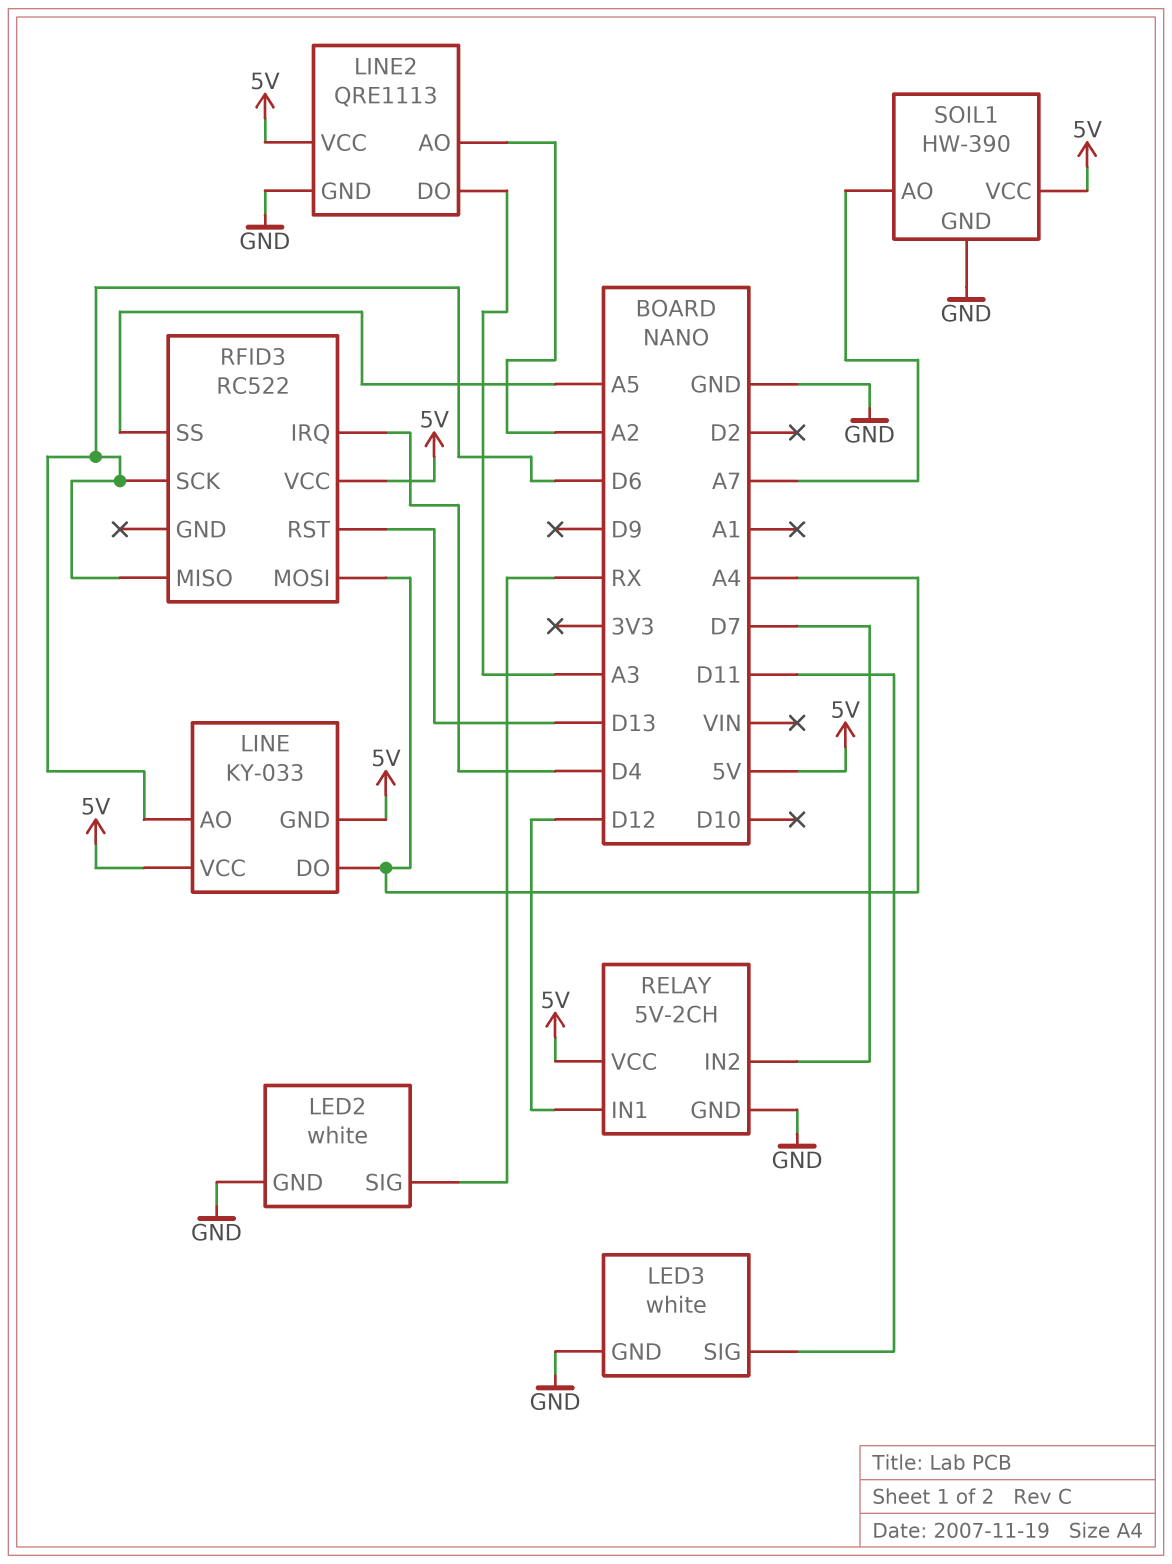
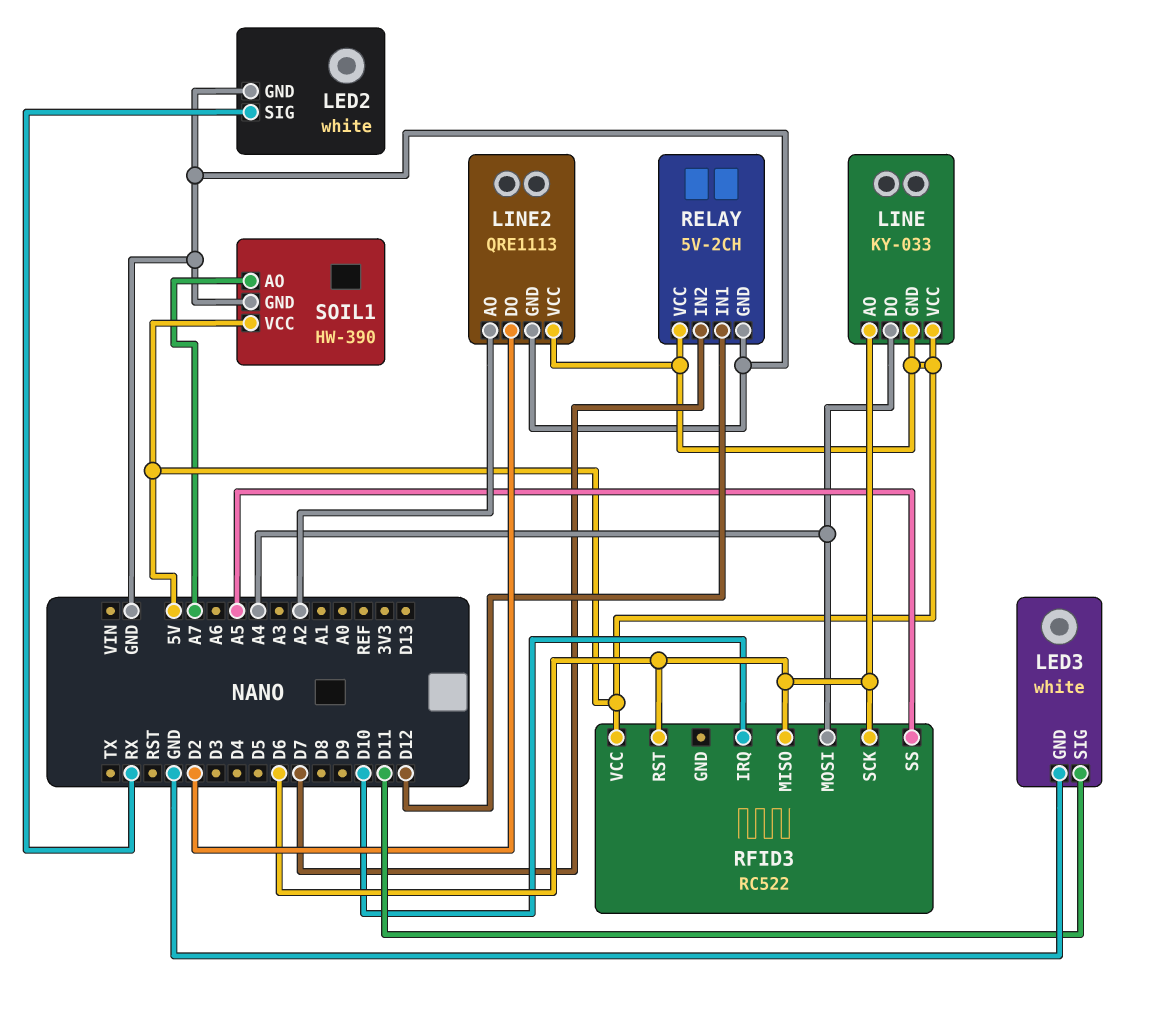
LINE2 pin DO: A3 -> D2
RFID3 pin IRQ: D4 -> D10
RFID3 pin RST: D13 -> D6

